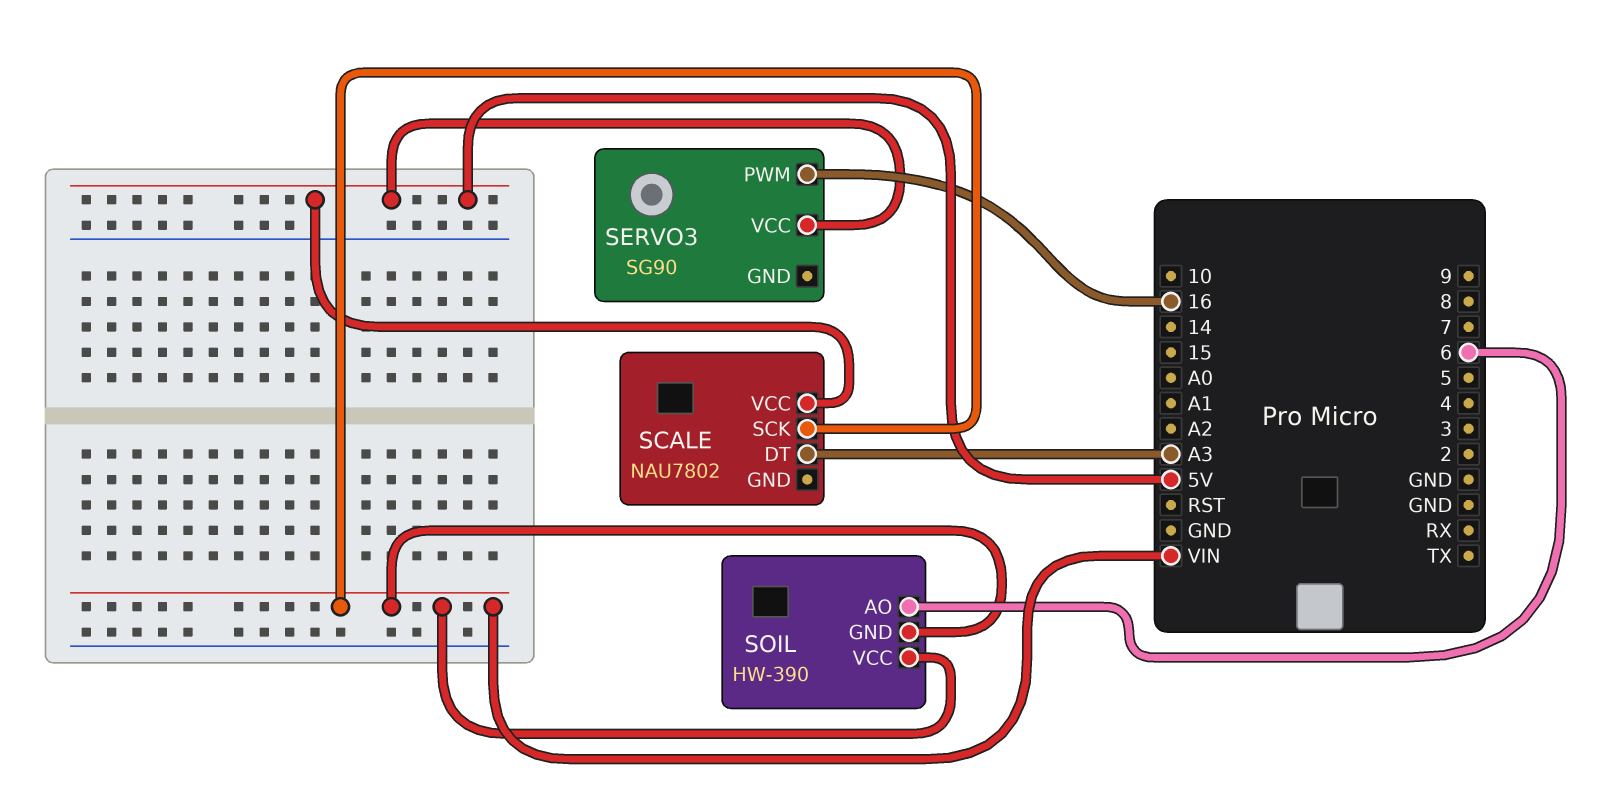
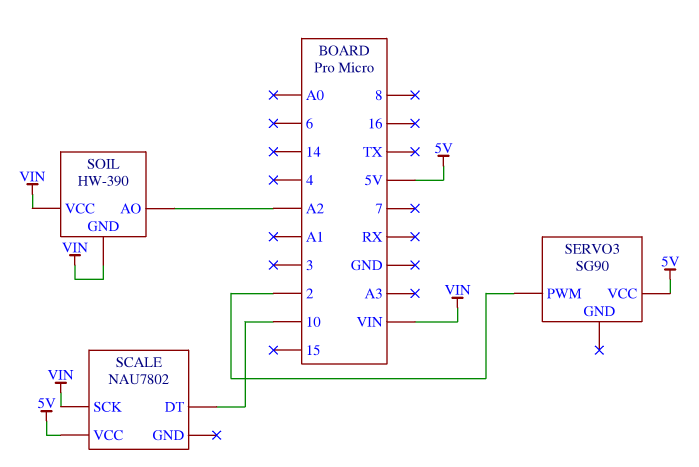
SCALE pin DT: A3 -> 10
SERVO3 pin PWM: 16 -> 2
SOIL pin AO: 6 -> A2

